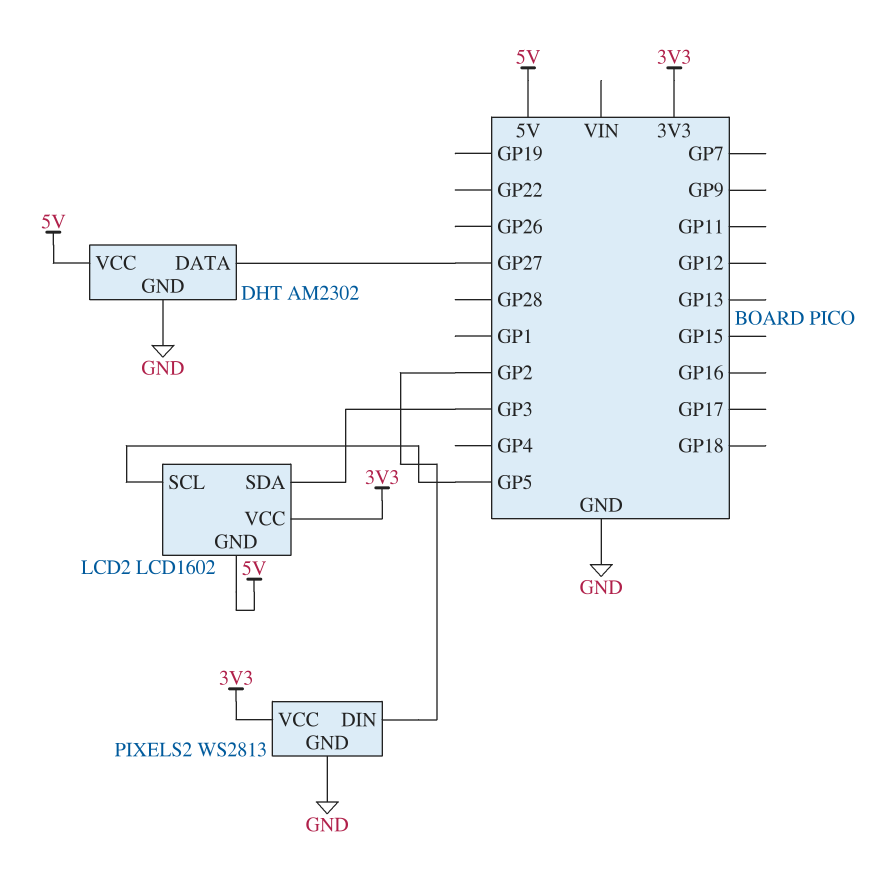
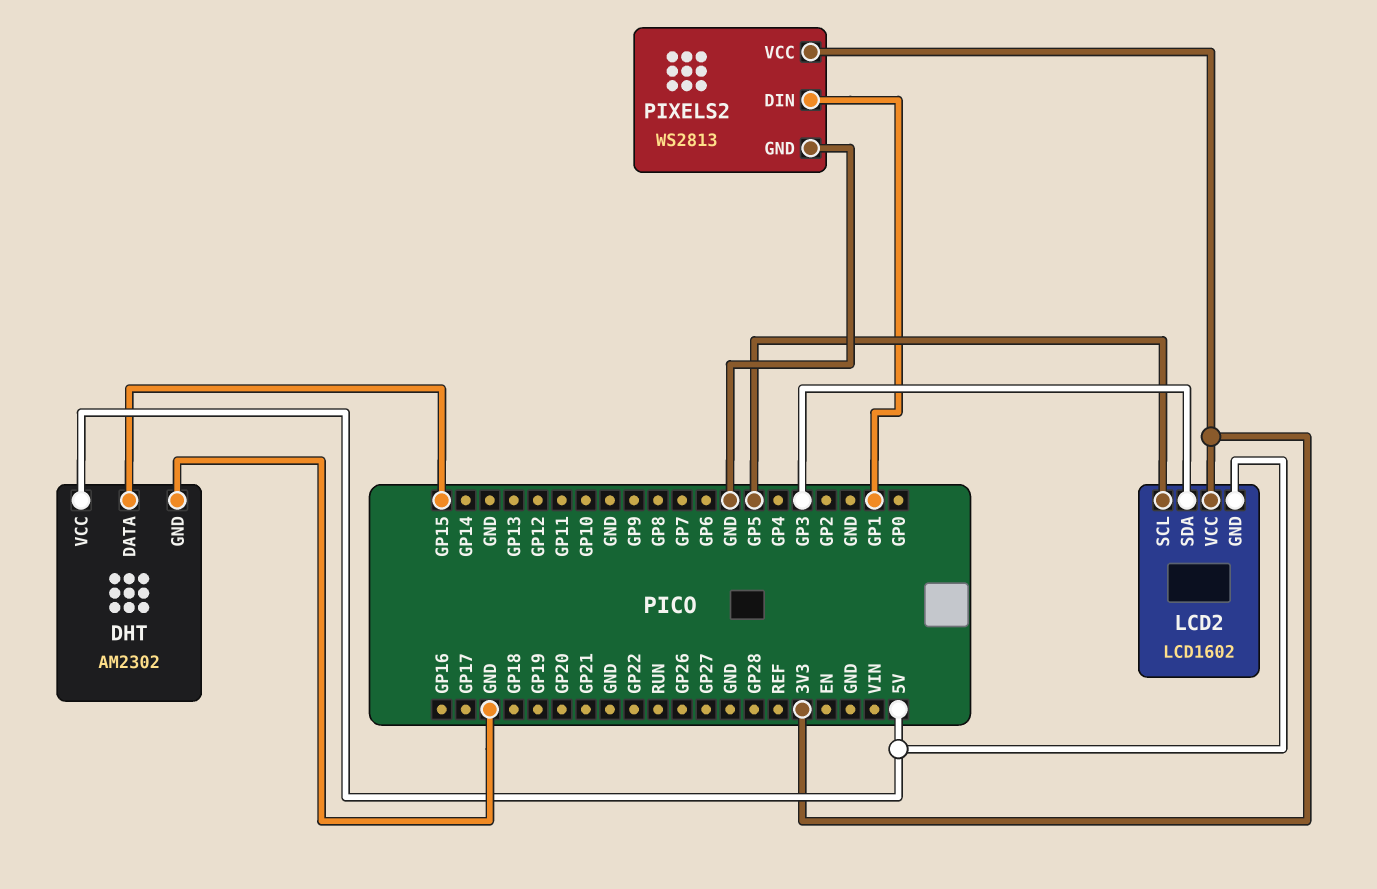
DHT pin DATA: GP27 -> GP15
PIXELS2 pin DIN: GP2 -> GP1

